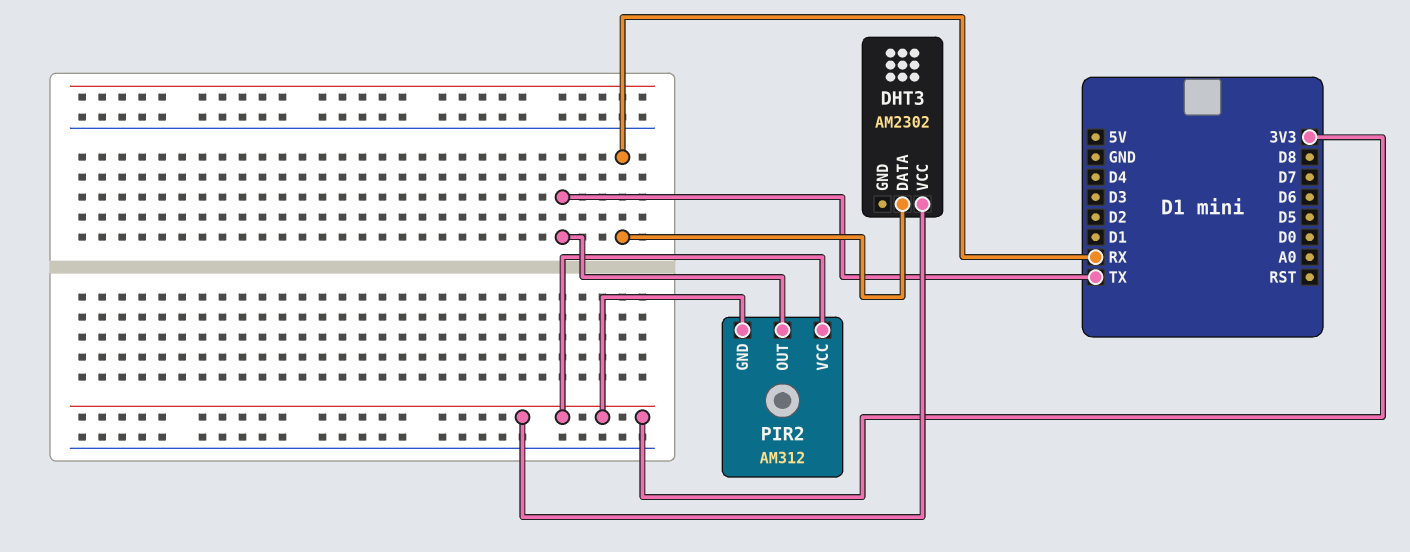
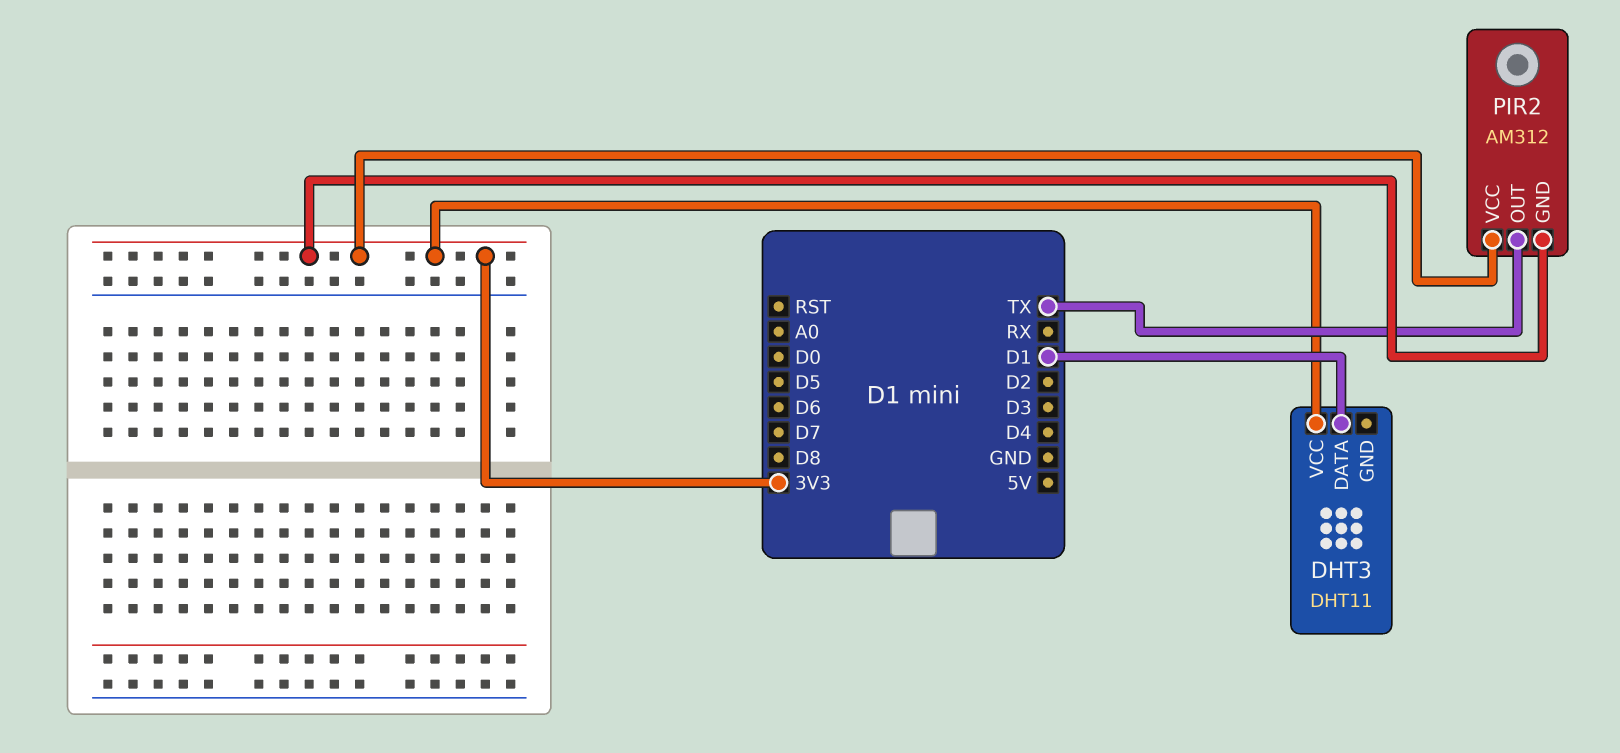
DHT3: AM2302 -> DHT11
DHT3 pin DATA: RX -> D1

